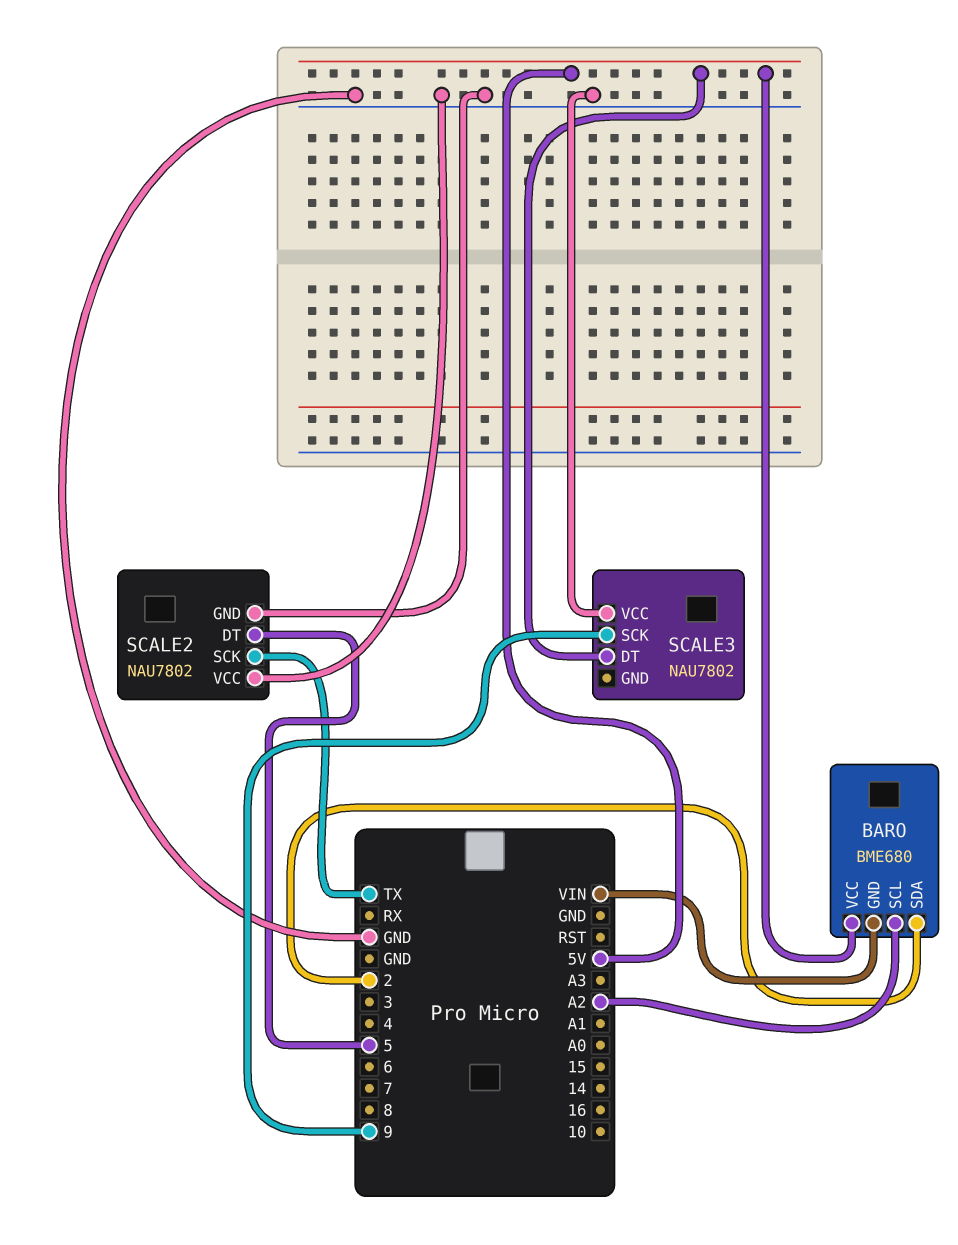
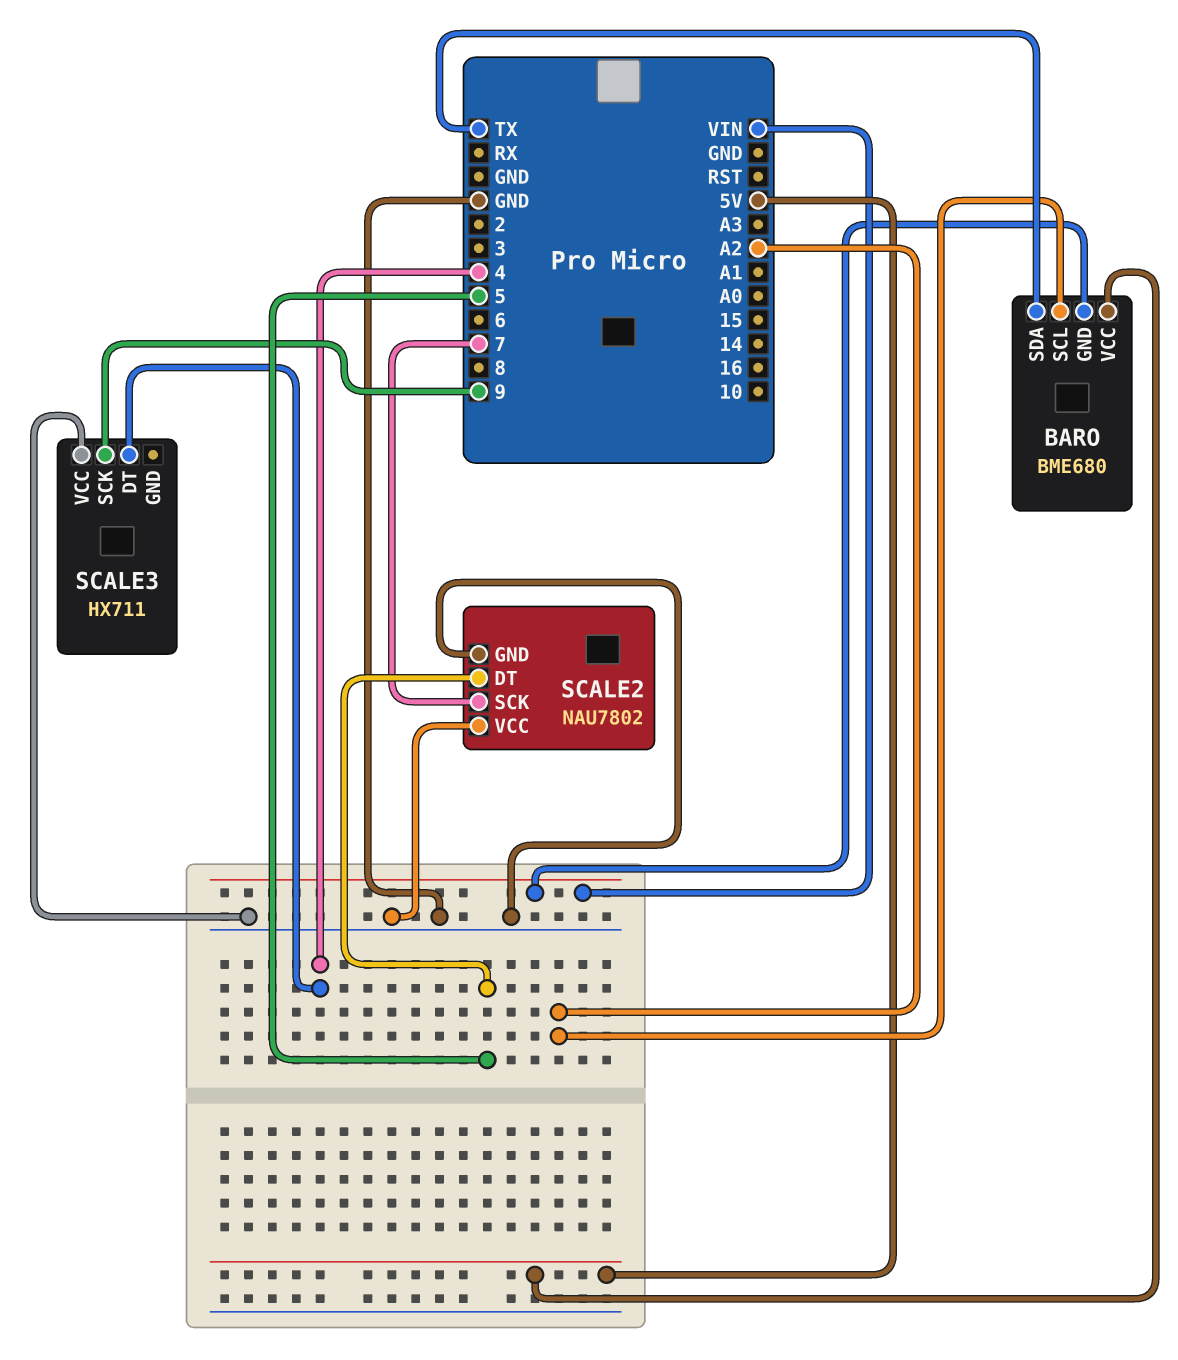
BARO pin SDA: 2 -> TX
SCALE2 pin SCK: TX -> 7
SCALE3: NAU7802 -> HX711
SCALE3 pin DT: 5V -> 4

